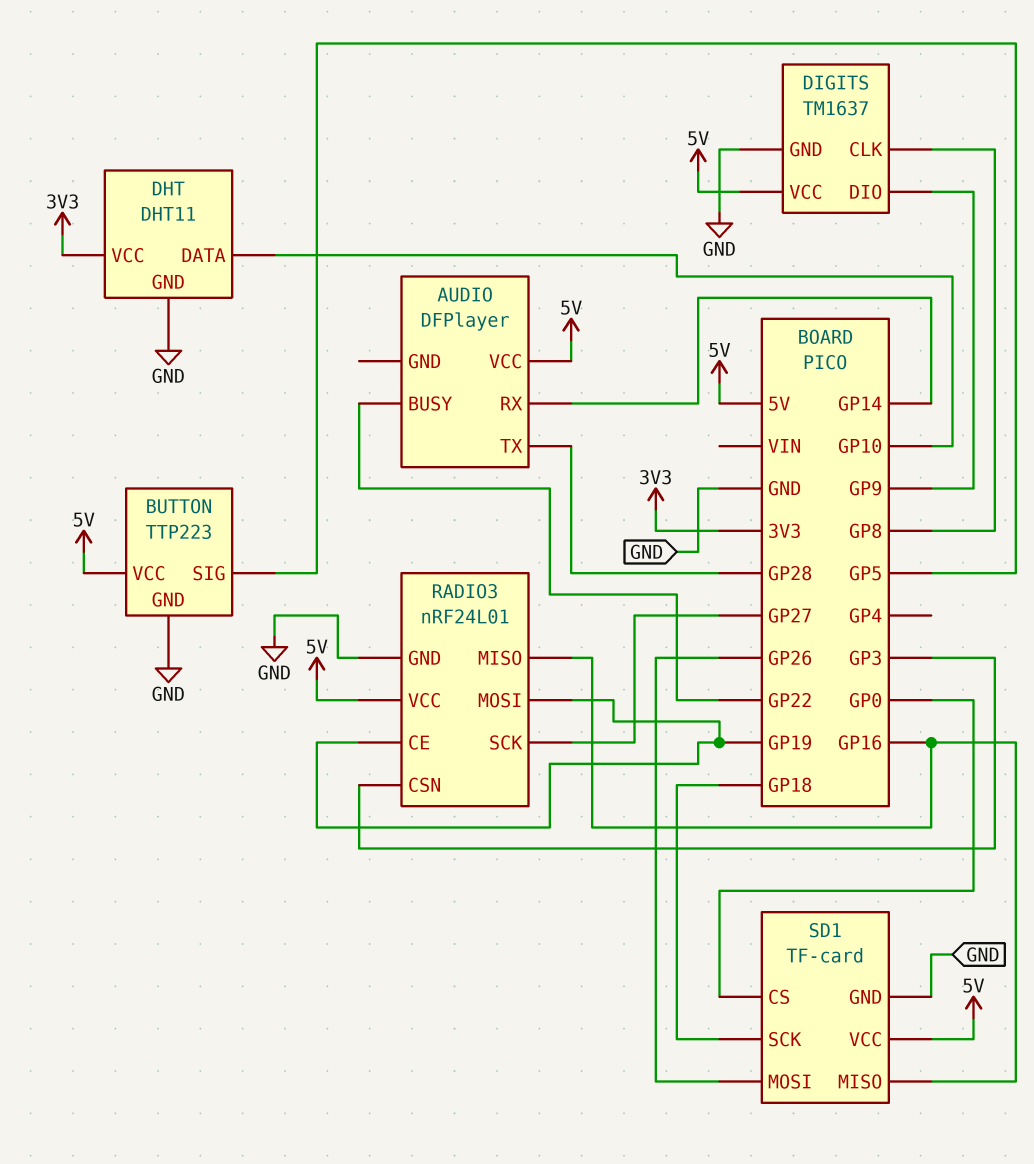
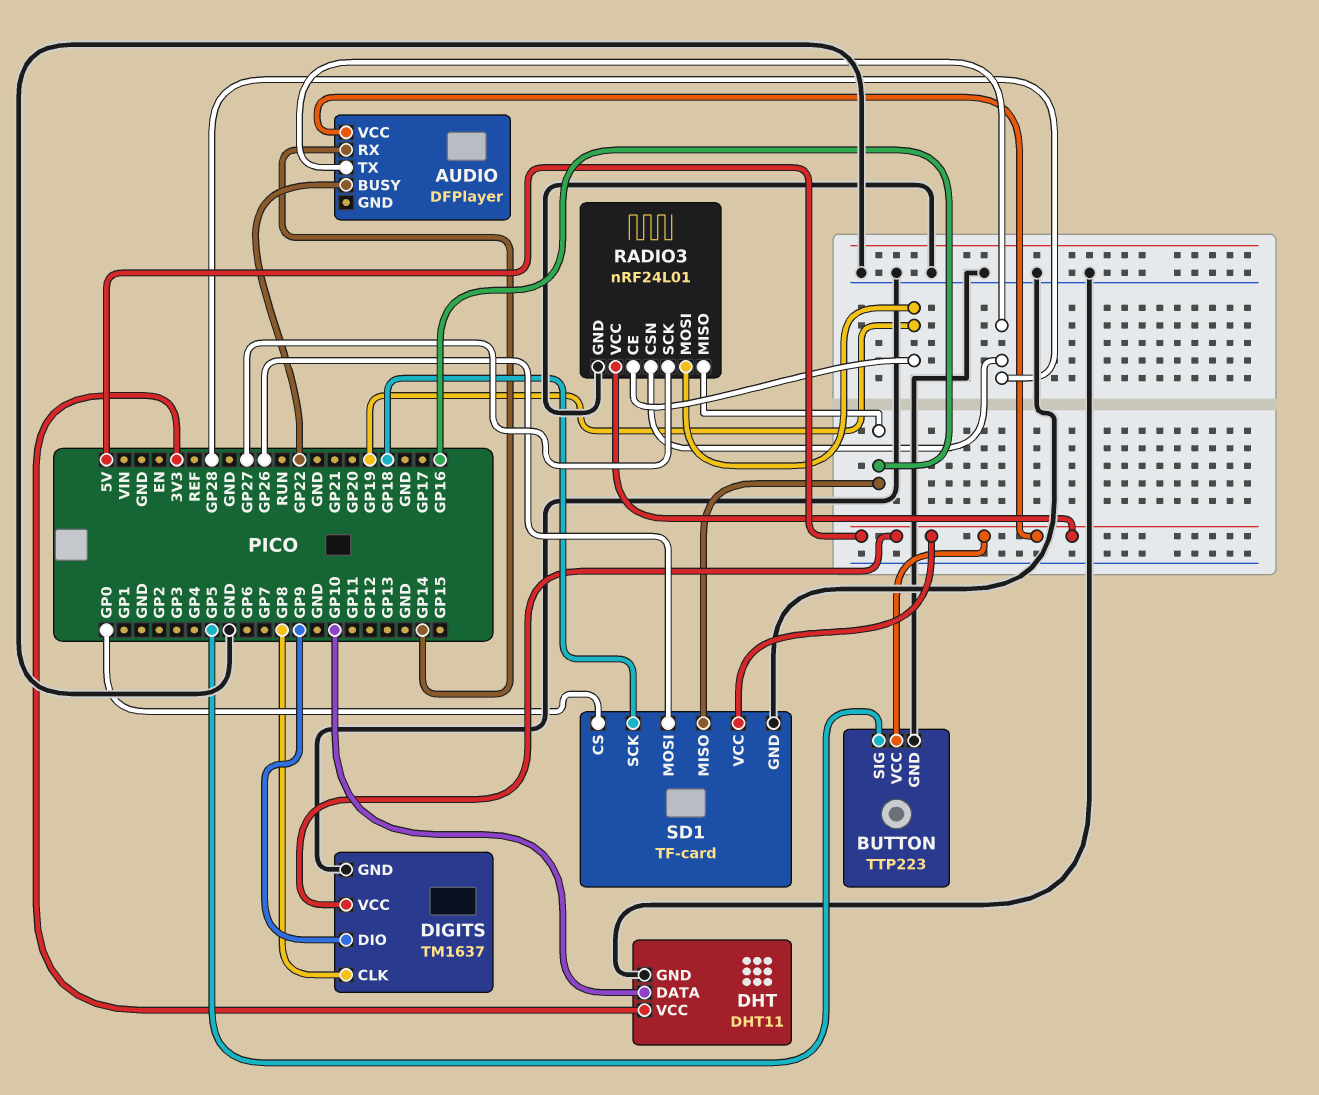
RADIO3 pin CSN: GP3 -> GP28

